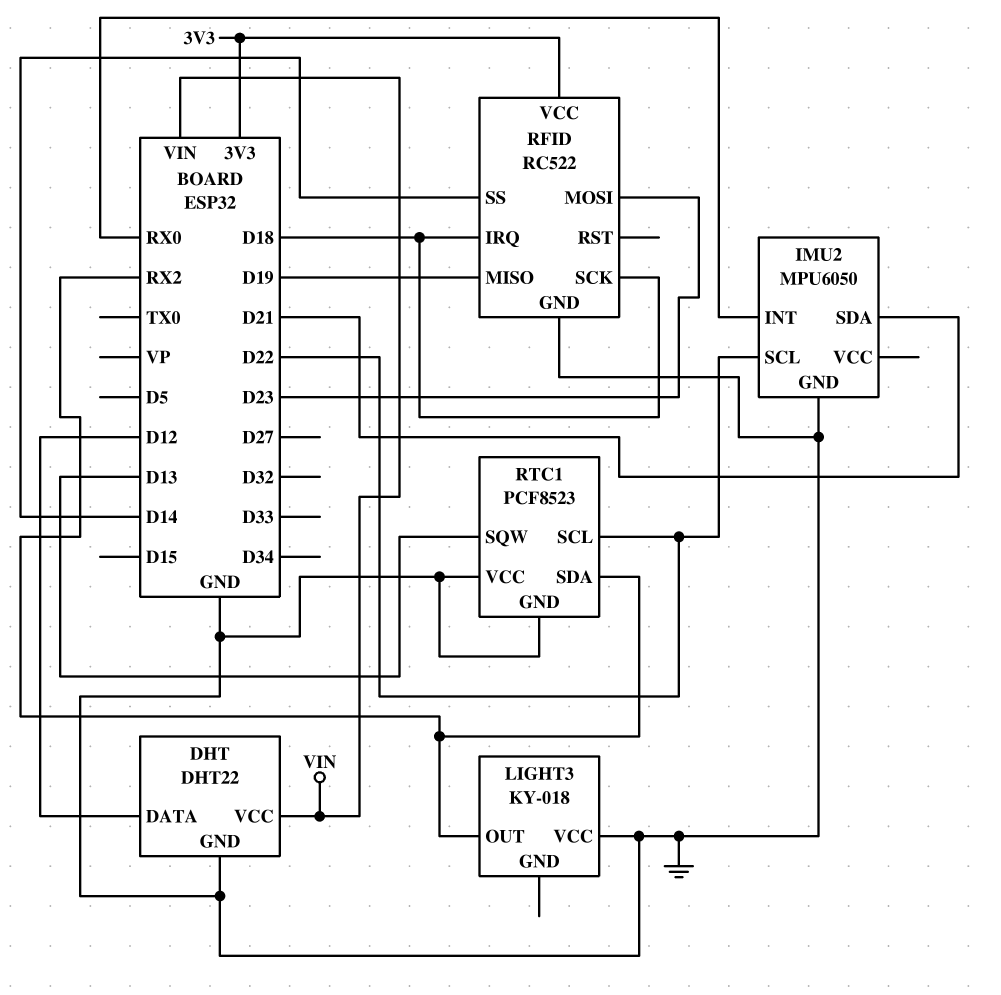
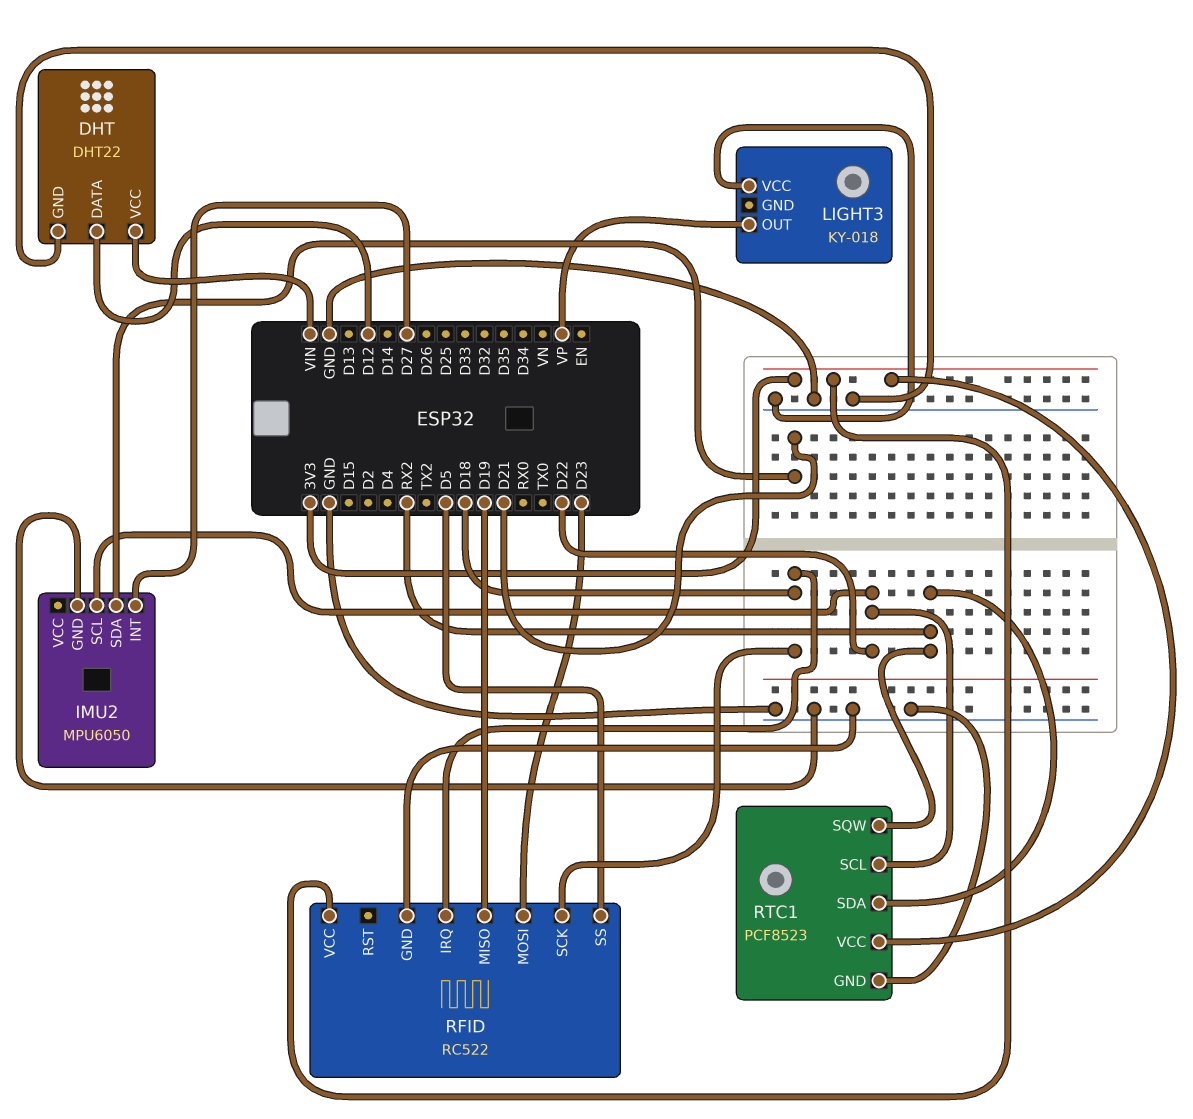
IMU2 pin INT: RX0 -> D27
LIGHT3 pin OUT: RX2 -> VP
RFID pin SS: D14 -> D5
RTC1 pin SQW: D13 -> RX2
RTC1 pin VCC: GND -> 3V3

